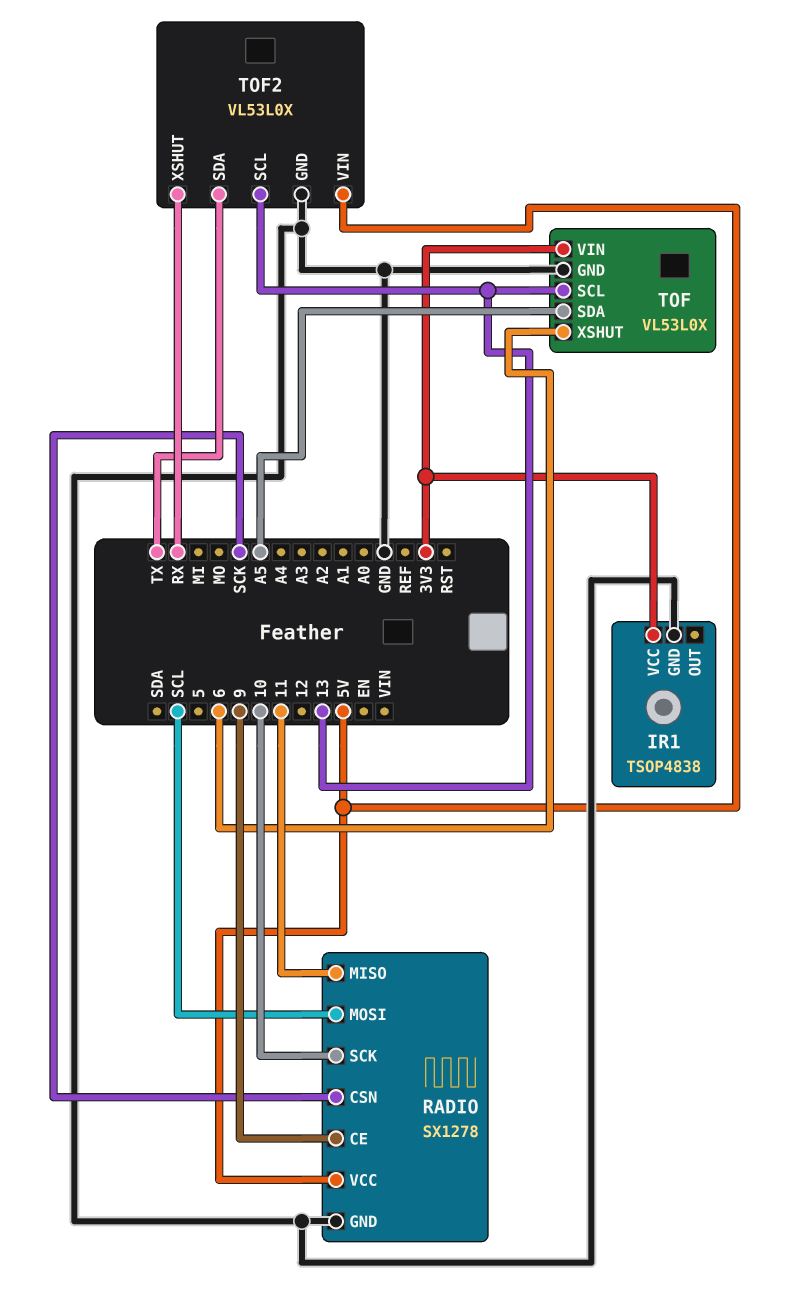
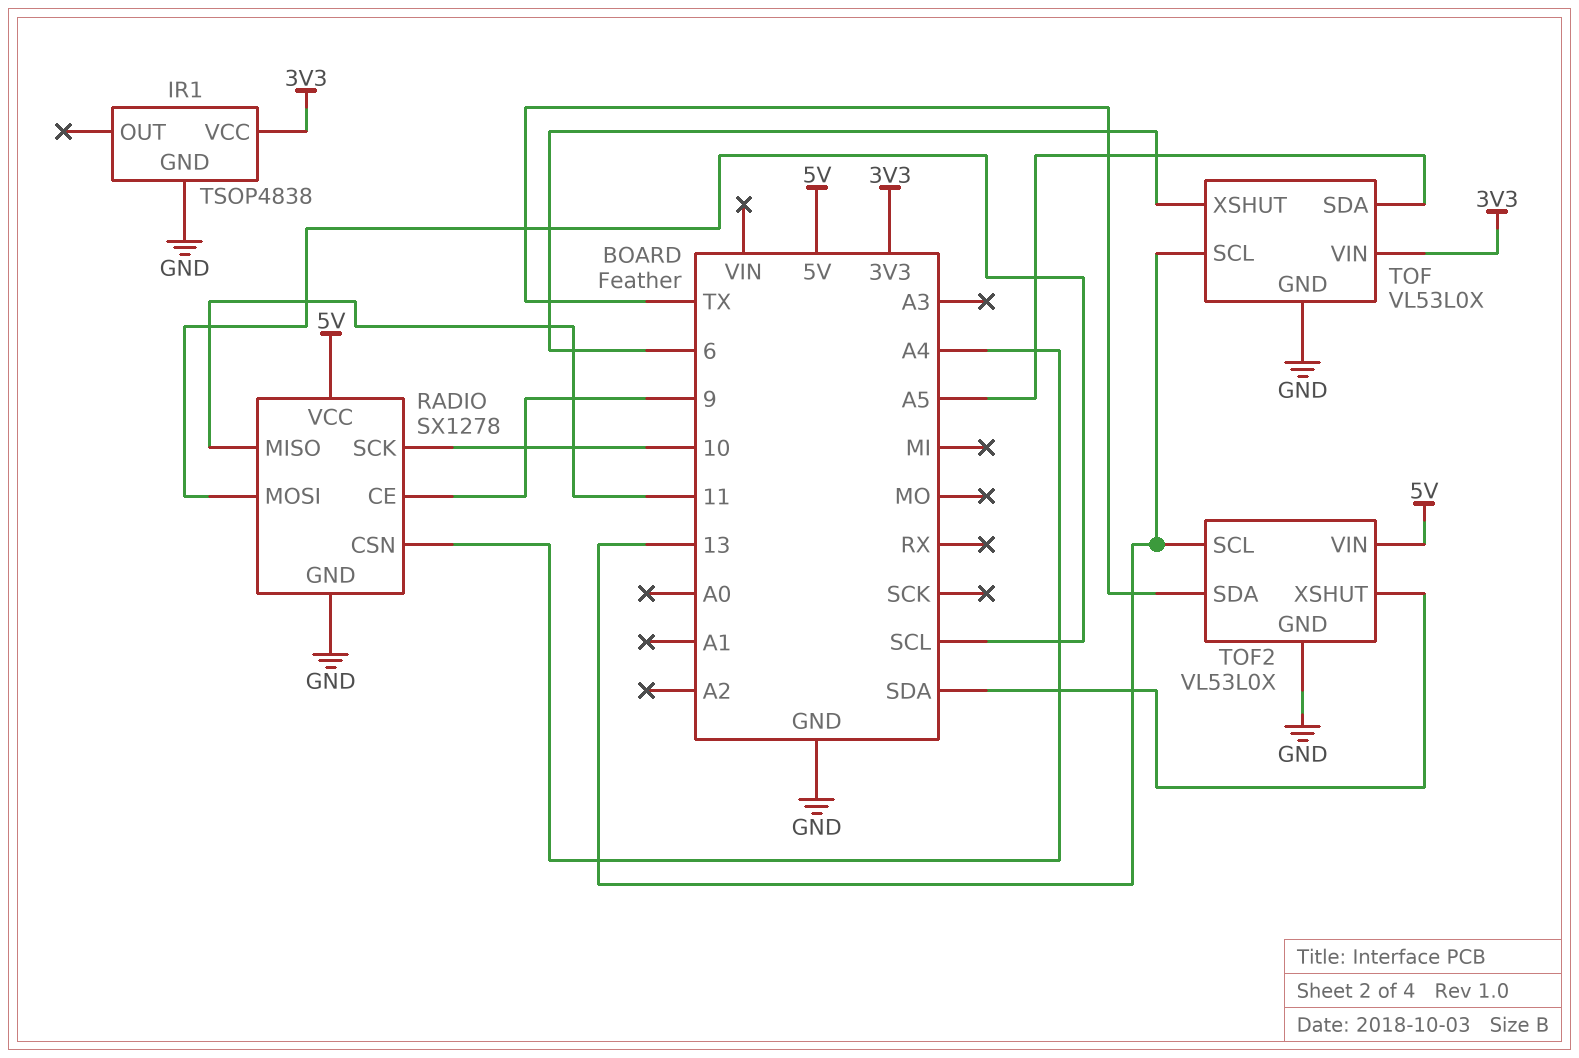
RADIO pin CSN: SCK -> A4
TOF2 pin XSHUT: RX -> SDA

